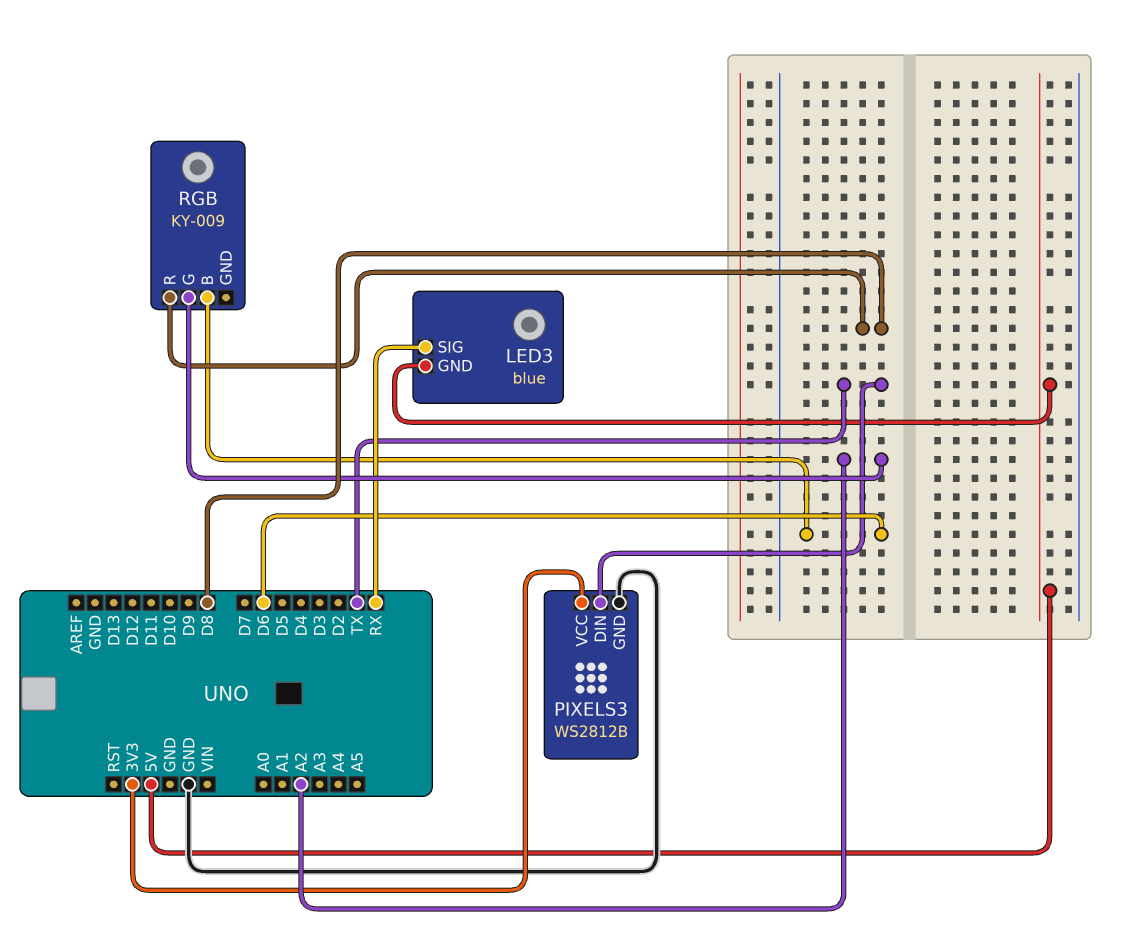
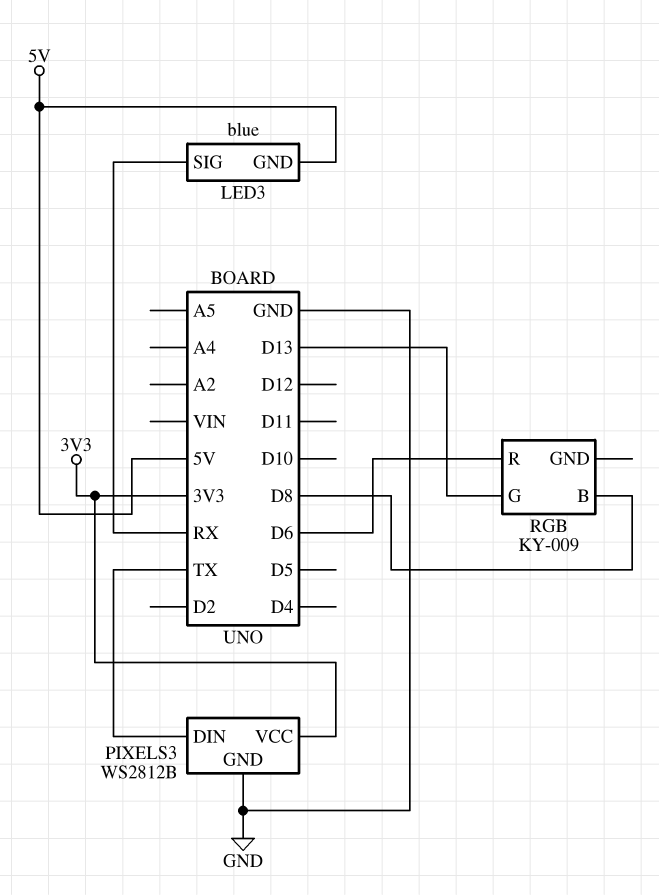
RGB pin B: D6 -> D8
RGB pin G: A2 -> D13
RGB pin R: D8 -> D6

